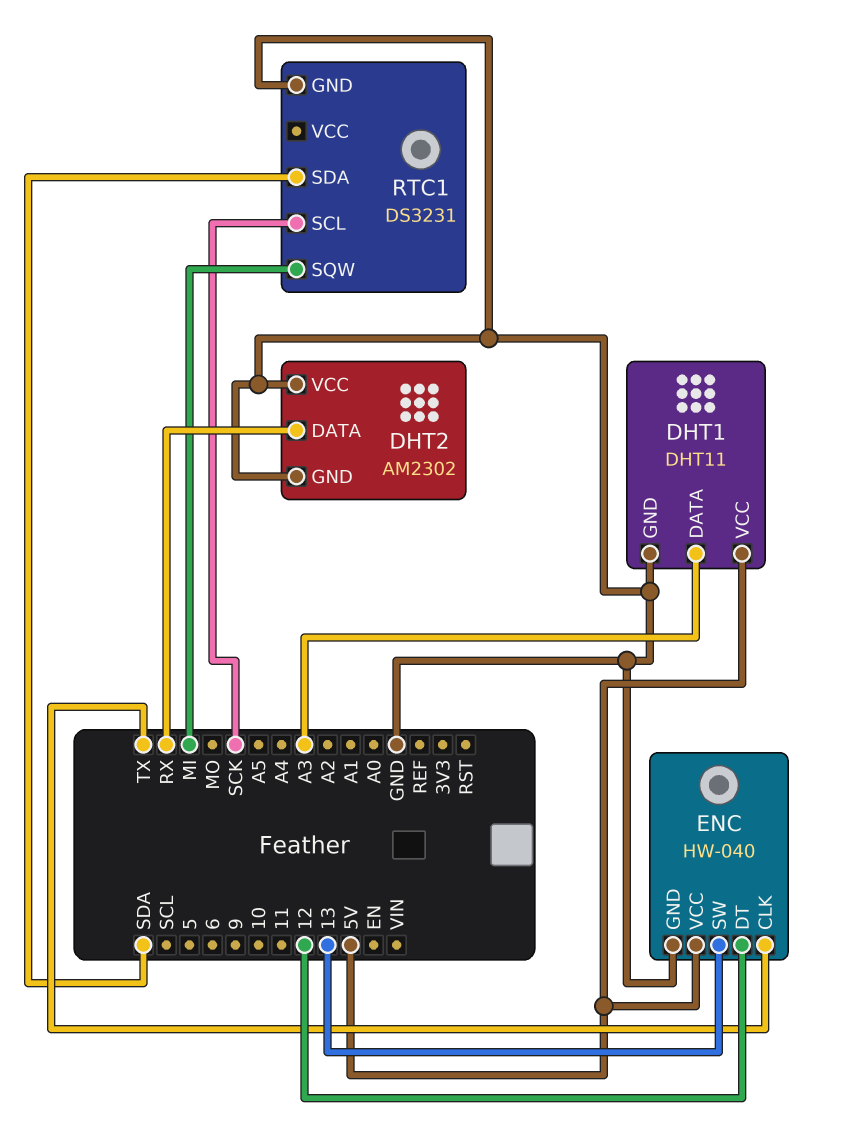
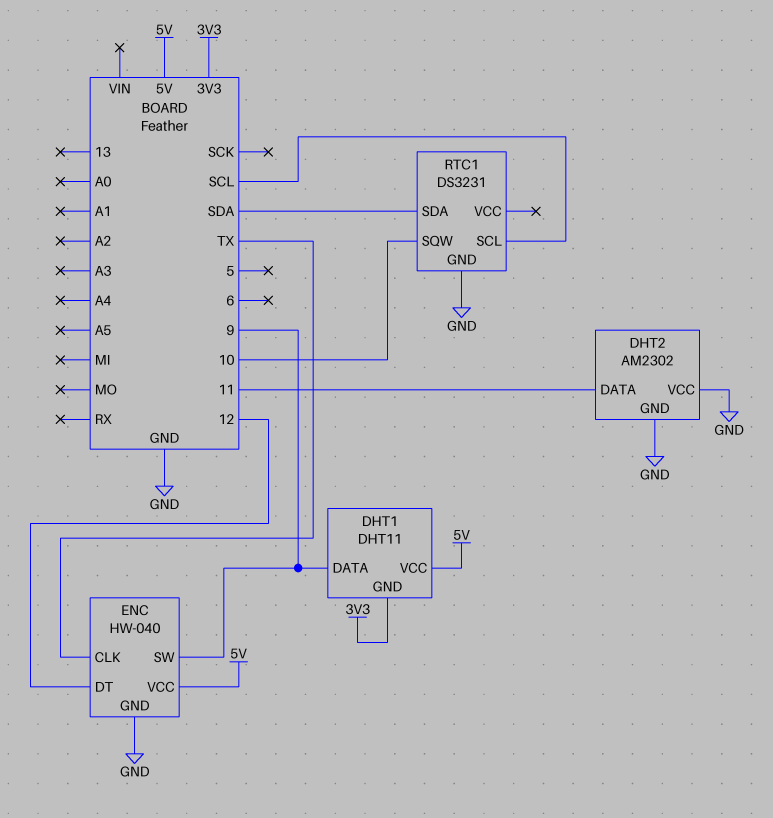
DHT1 pin DATA: A3 -> 9
DHT1 pin GND: GND -> 3V3
DHT2 pin DATA: RX -> 11
ENC pin SW: 13 -> 9
RTC1 pin SCL: SCK -> SCL
RTC1 pin SQW: MI -> 10

